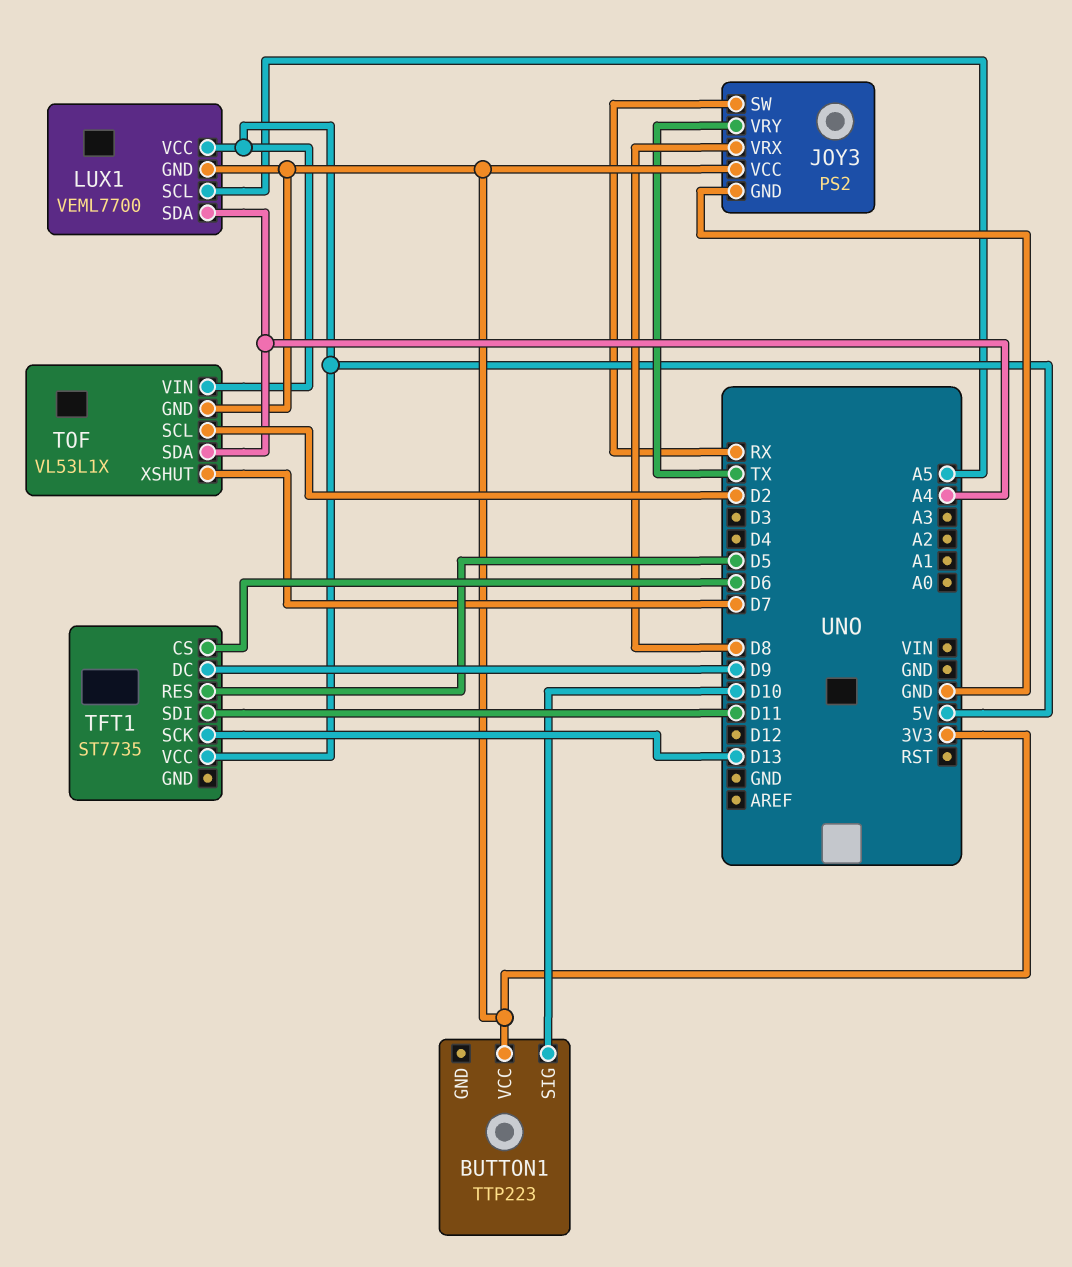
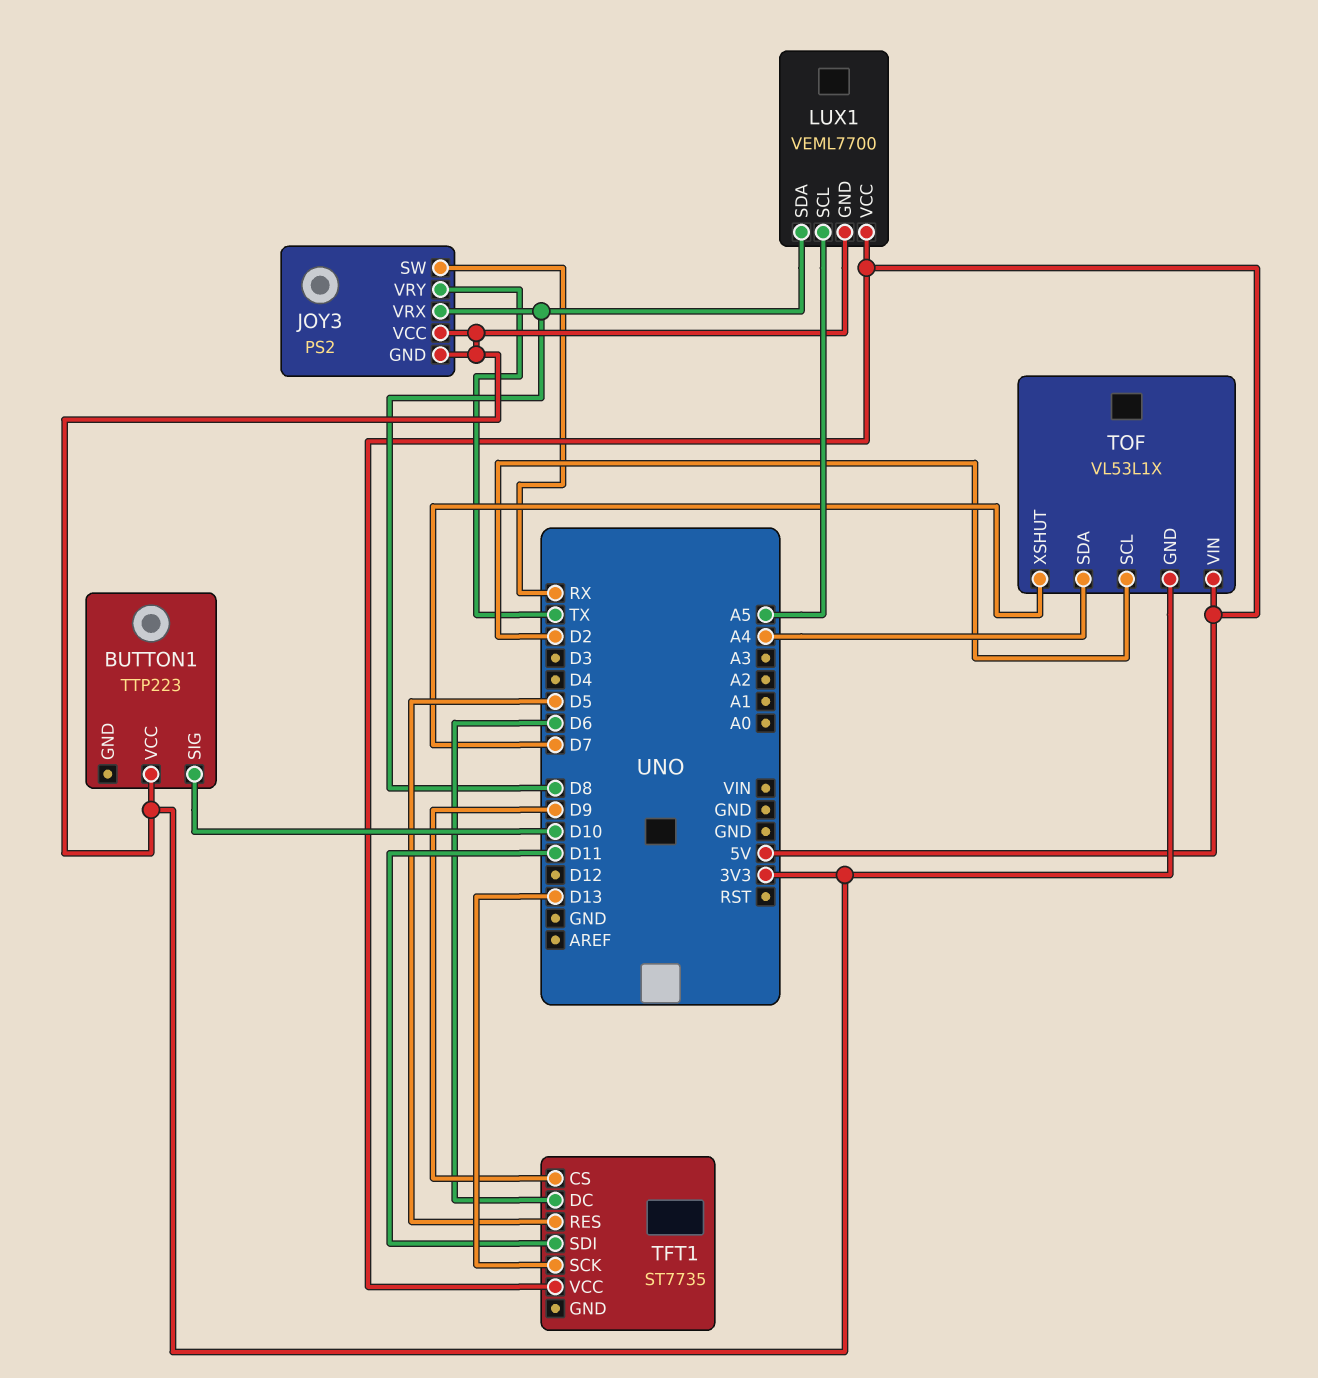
JOY3 pin GND: GND -> 3V3
LUX1 pin SDA: A4 -> D8
TFT1 pin CS: D6 -> D9
TFT1 pin DC: D9 -> D6

